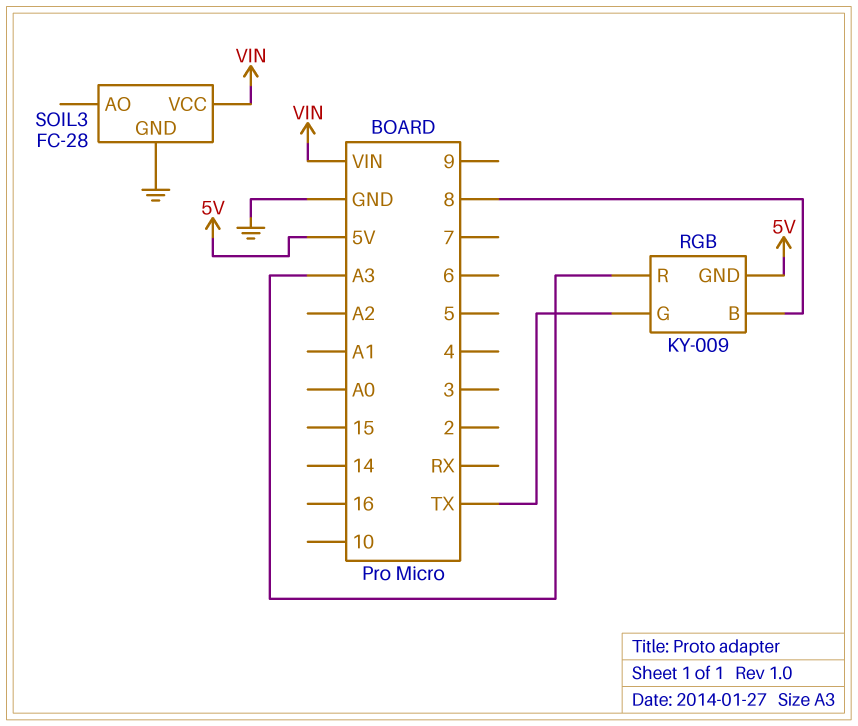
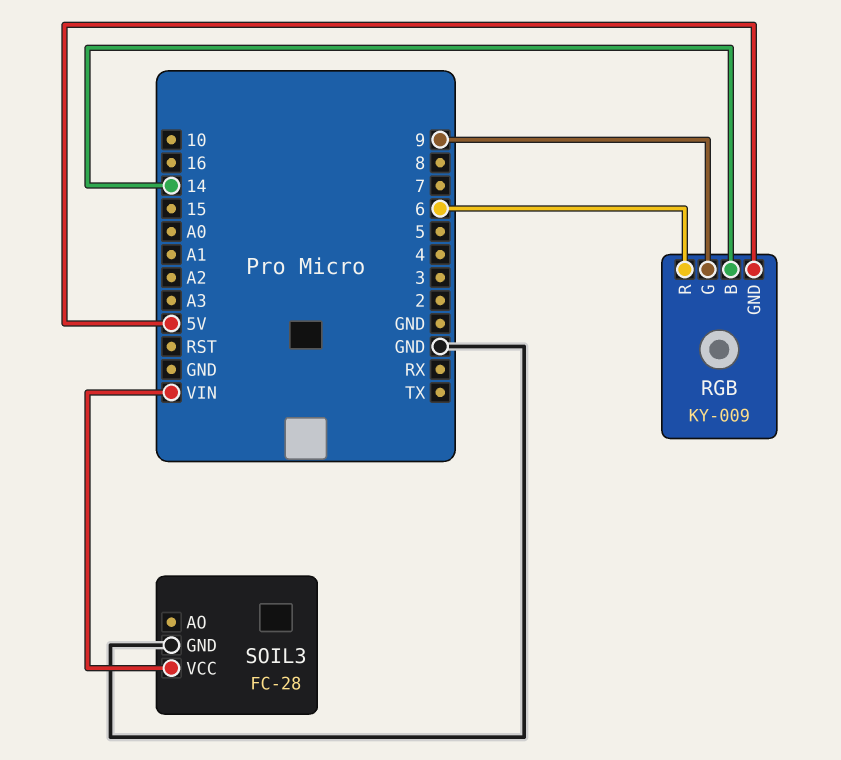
RGB pin B: 8 -> 14
RGB pin G: TX -> 9
RGB pin R: A3 -> 6

